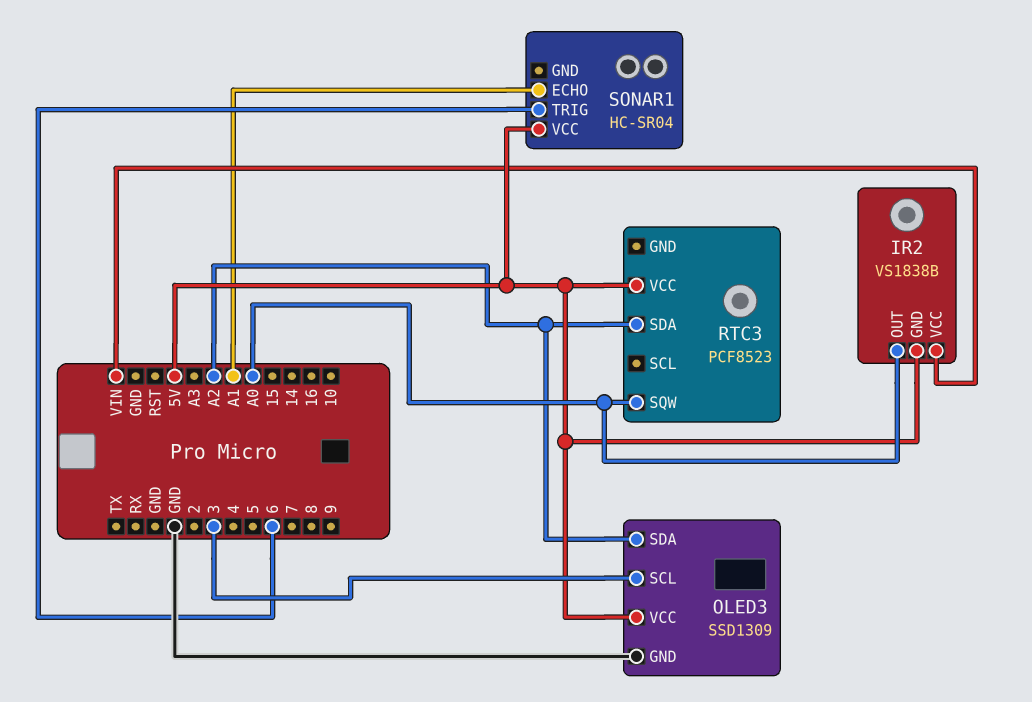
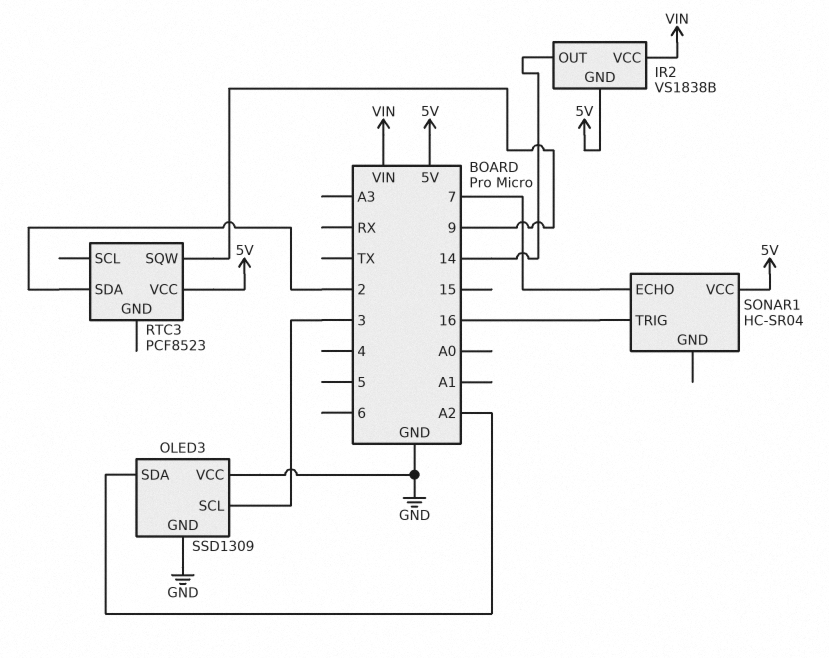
IR2 pin OUT: A0 -> 14
OLED3 pin VCC: 5V -> GND
RTC3 pin SDA: A2 -> 2
RTC3 pin SQW: A0 -> 9
SONAR1 pin ECHO: A1 -> 7
SONAR1 pin TRIG: 6 -> 16

